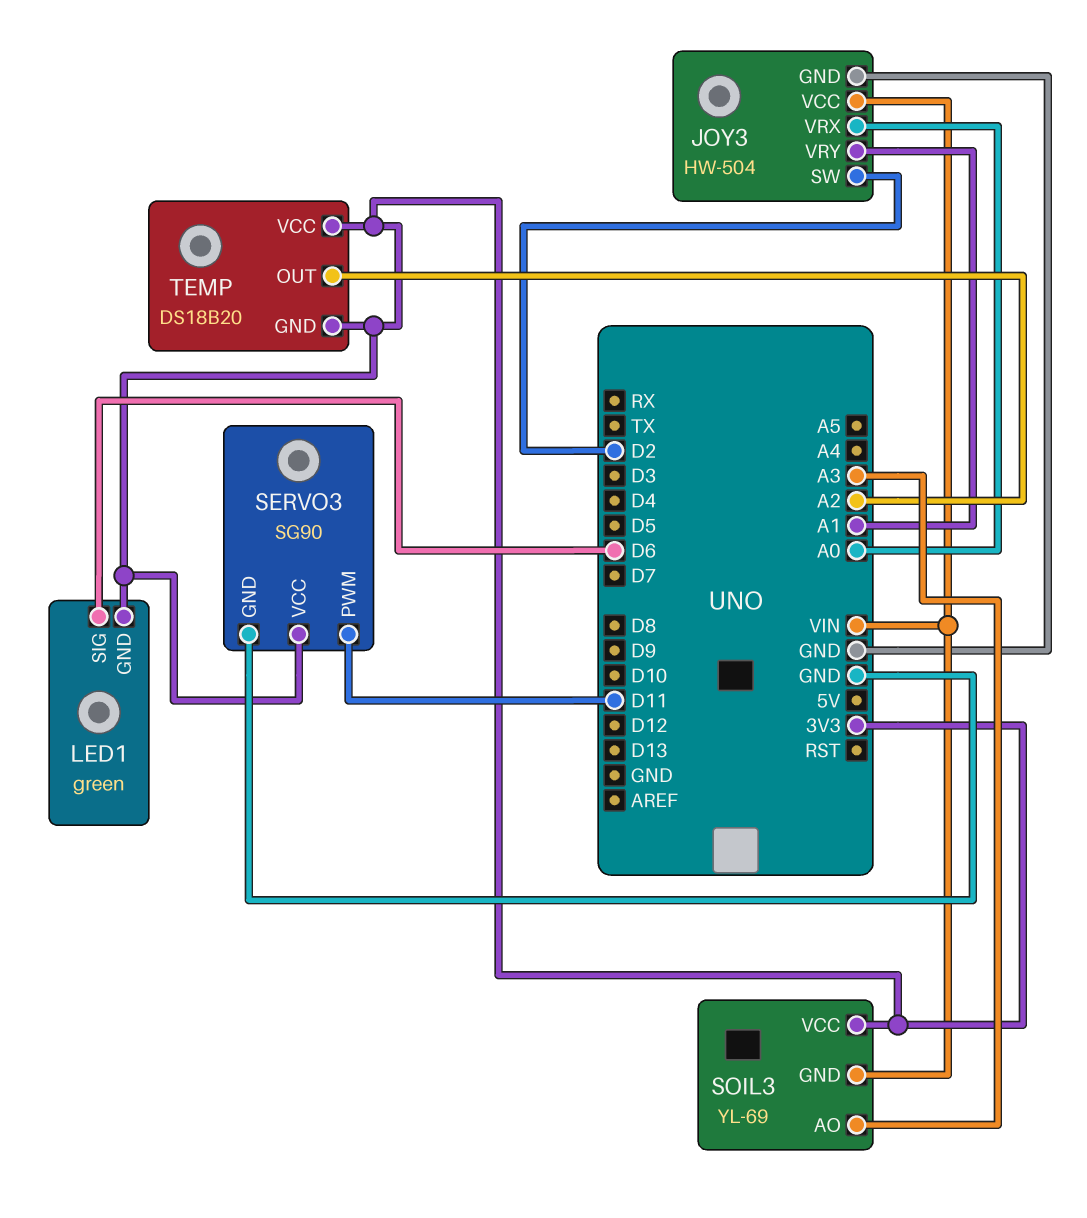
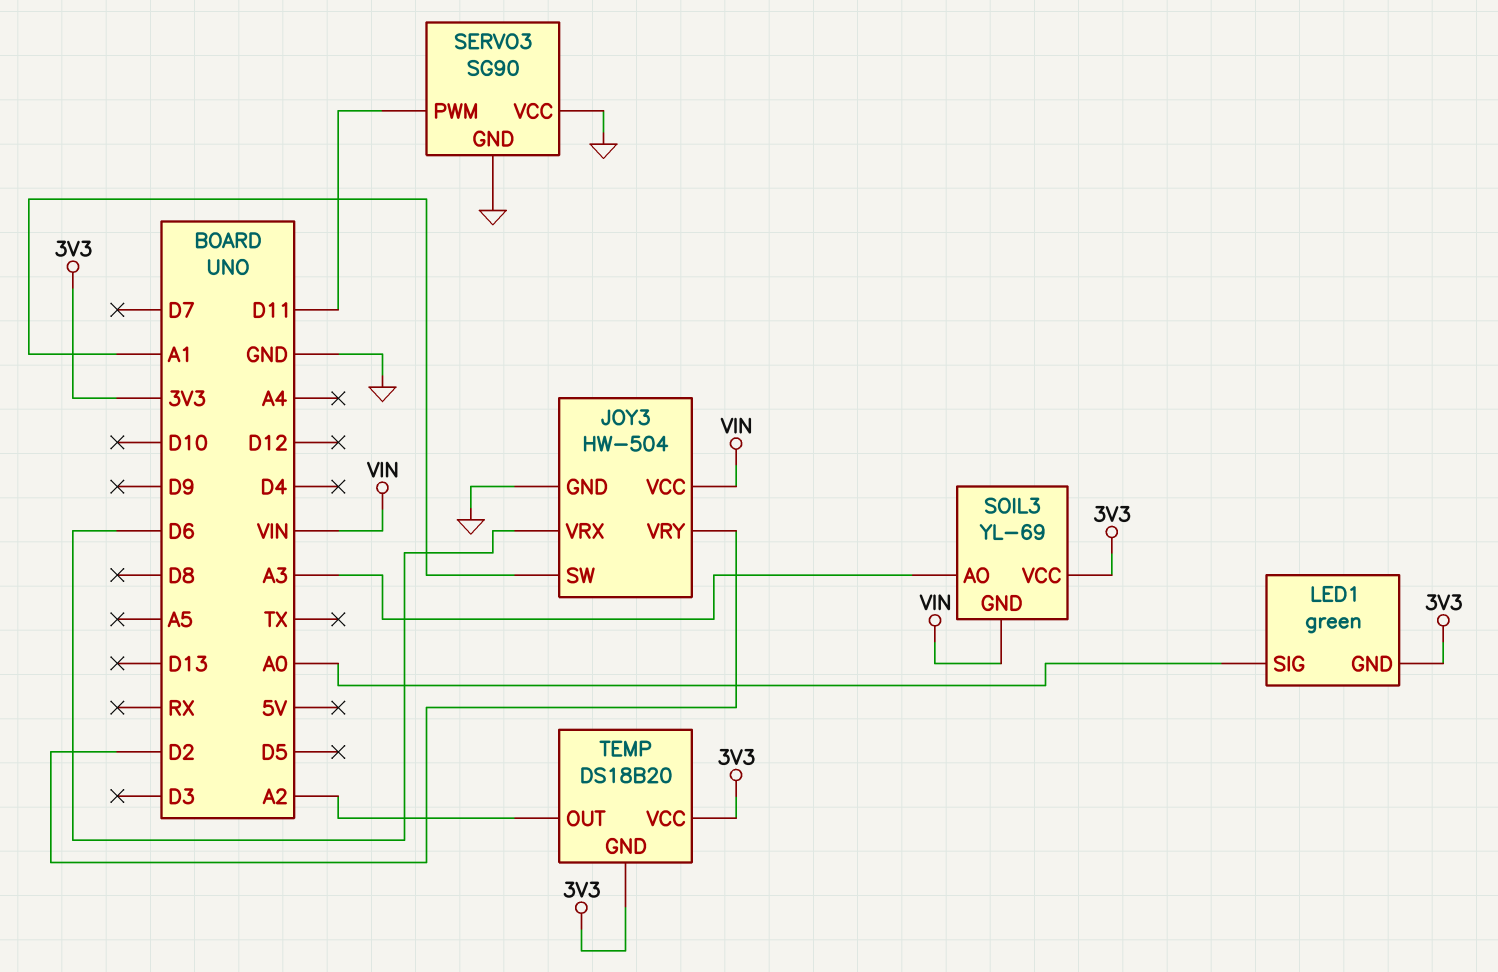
JOY3 pin SW: D2 -> A1
JOY3 pin VRX: A0 -> D6
JOY3 pin VRY: A1 -> D2
LED1 pin SIG: D6 -> A0
SERVO3 pin VCC: 3V3 -> GND

